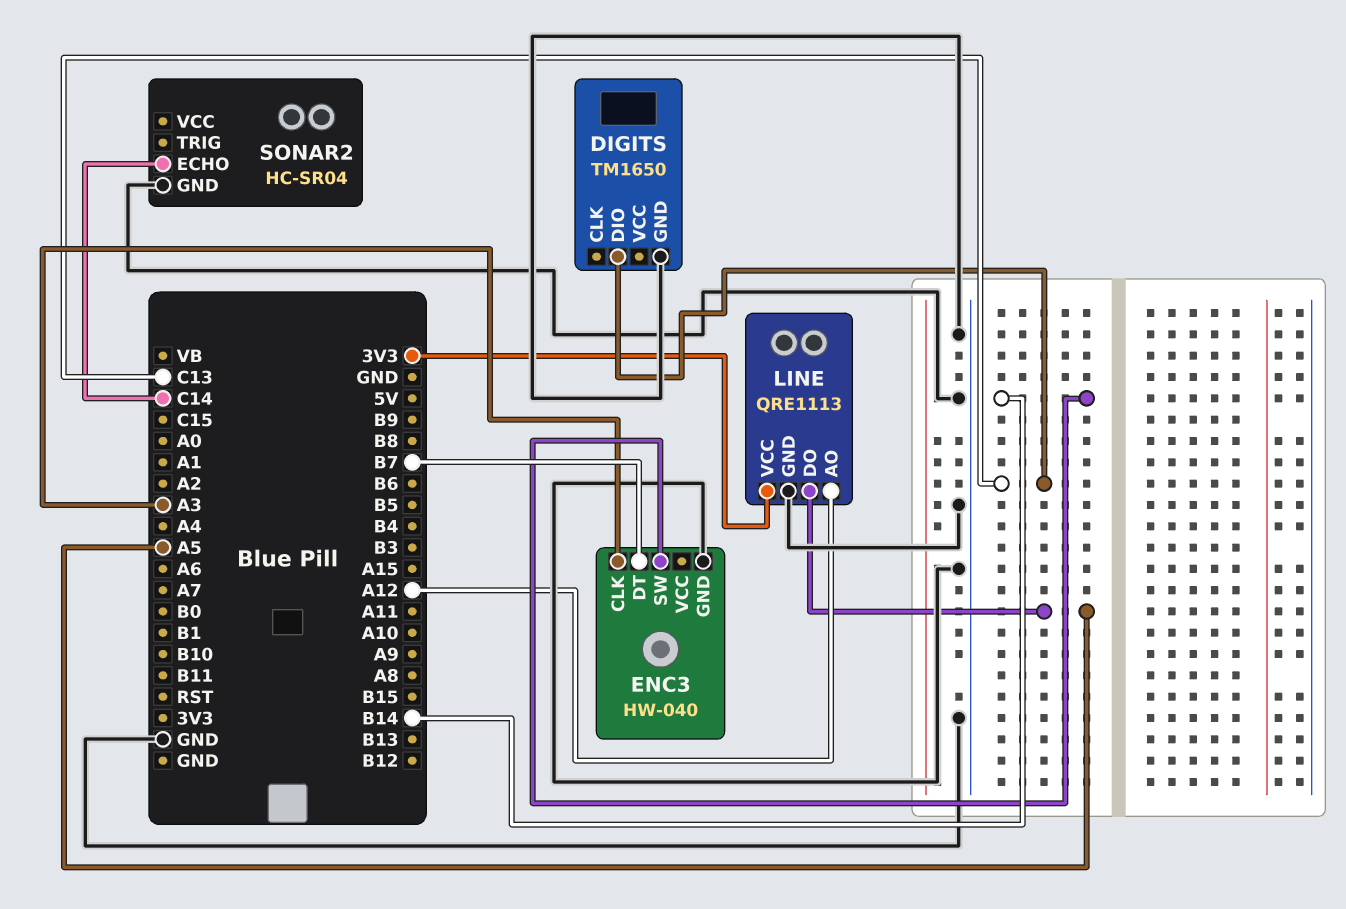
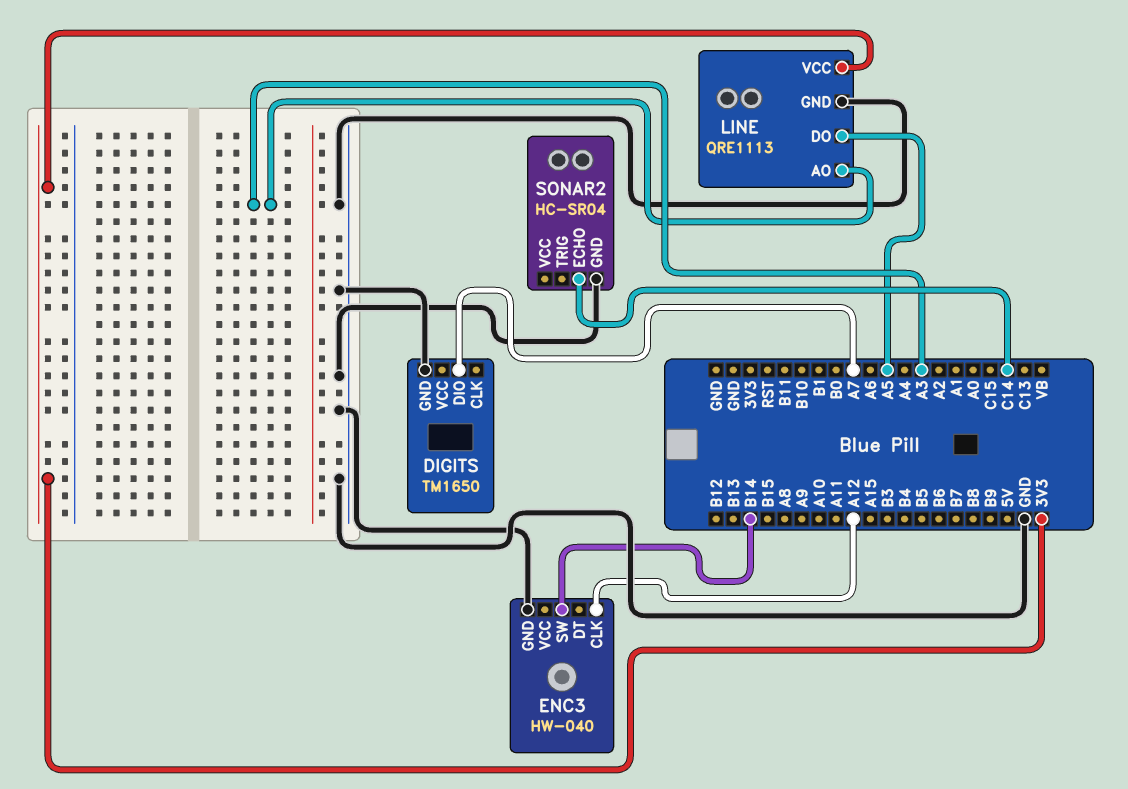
DIGITS pin DIO: C13 -> A7
ENC3 pin CLK: A3 -> A12
ENC3 pin DT: B7 -> none
LINE pin AO: A12 -> A3

